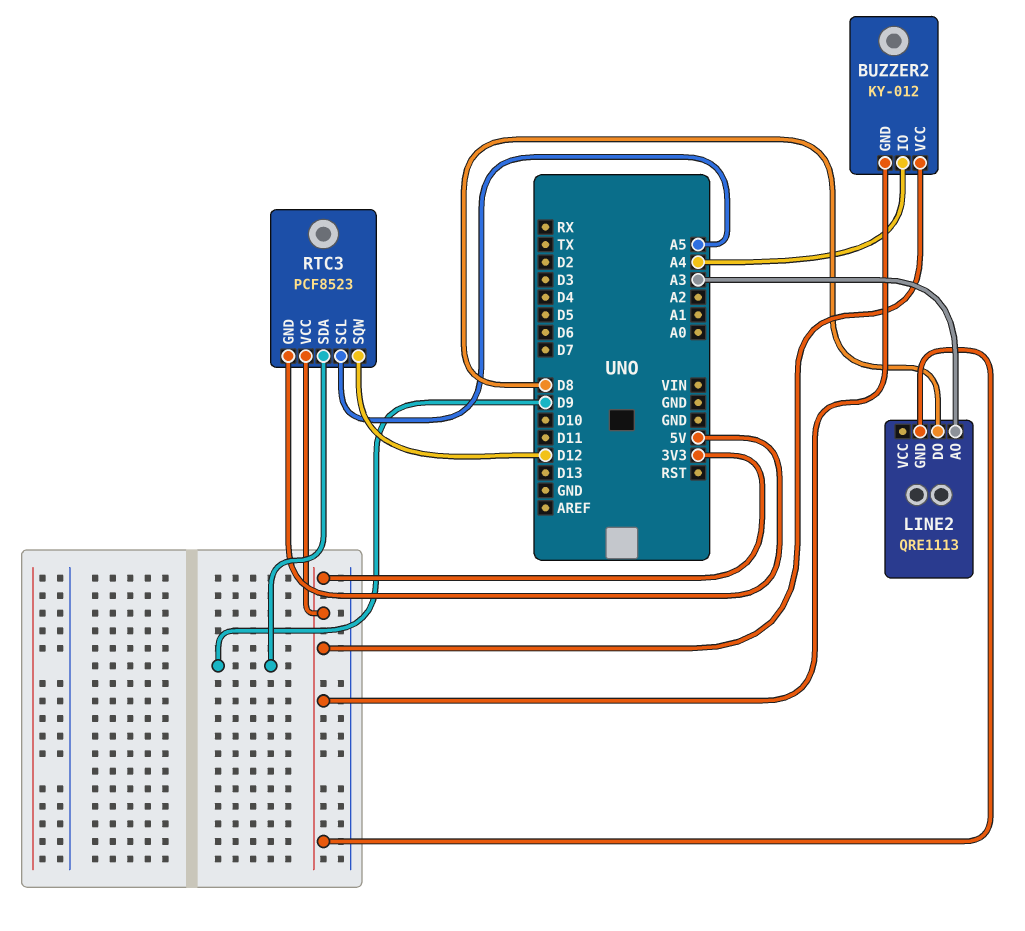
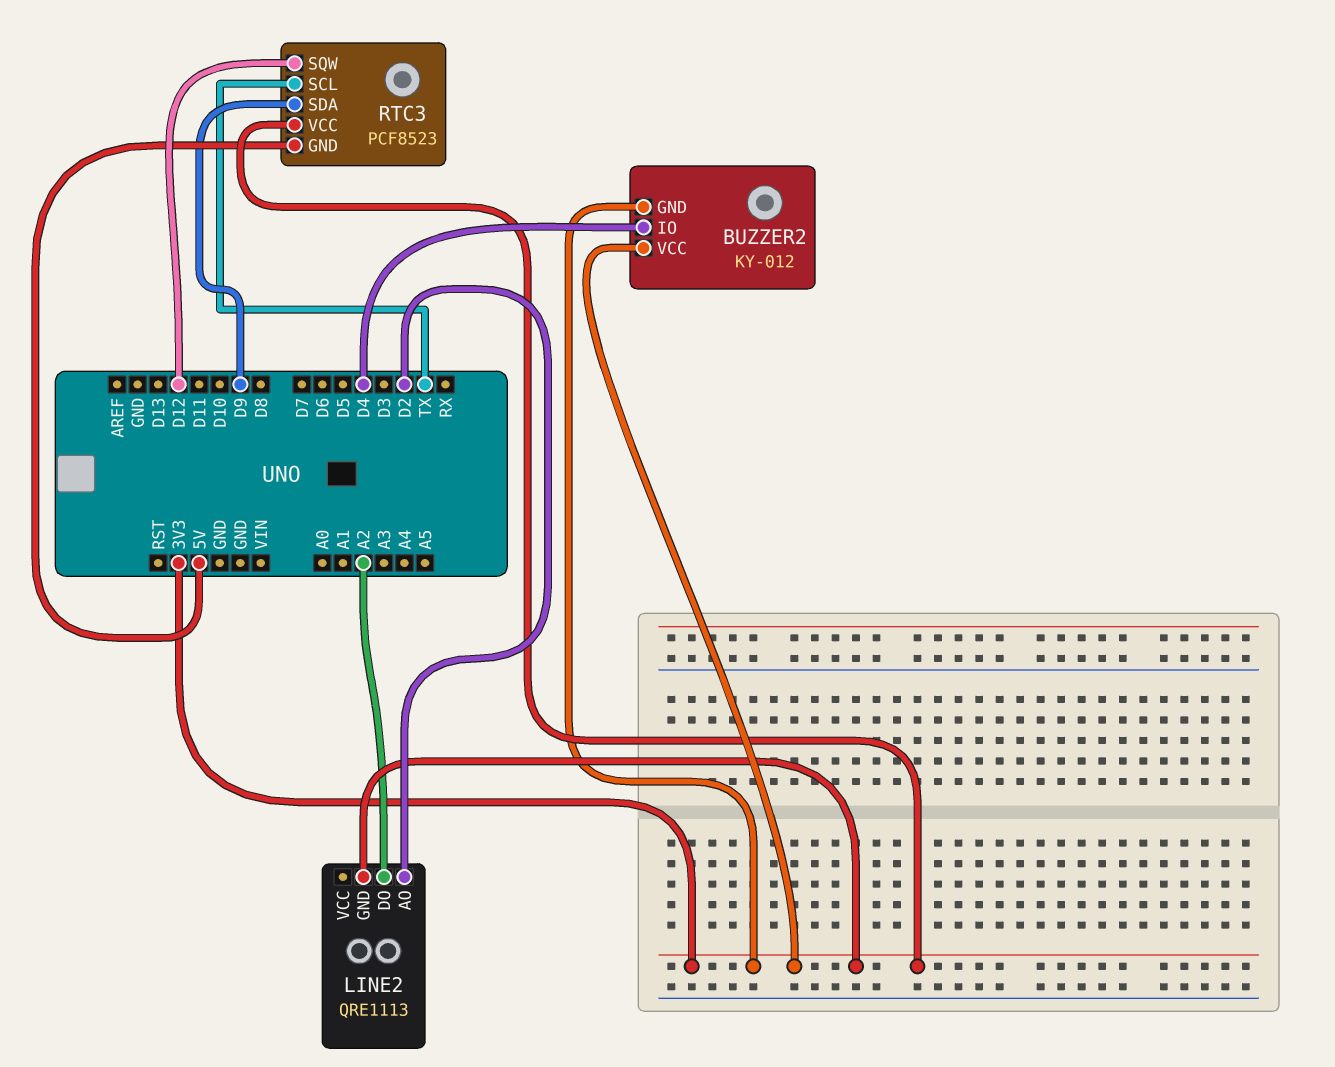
BUZZER2 pin IO: A4 -> D4
LINE2 pin AO: A3 -> D2
LINE2 pin DO: D8 -> A2
RTC3 pin SCL: A5 -> TX

